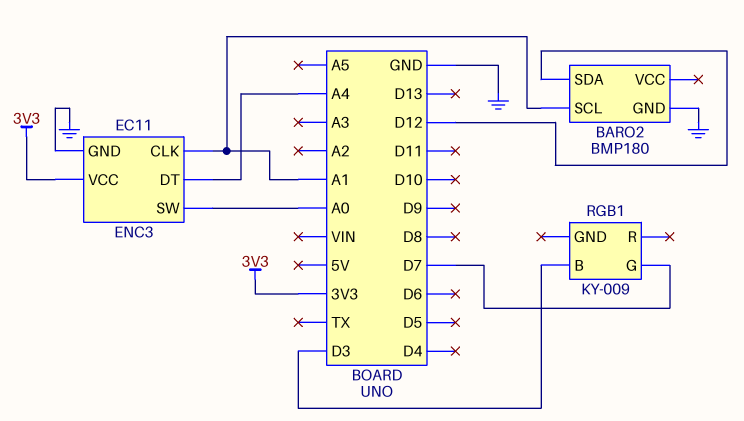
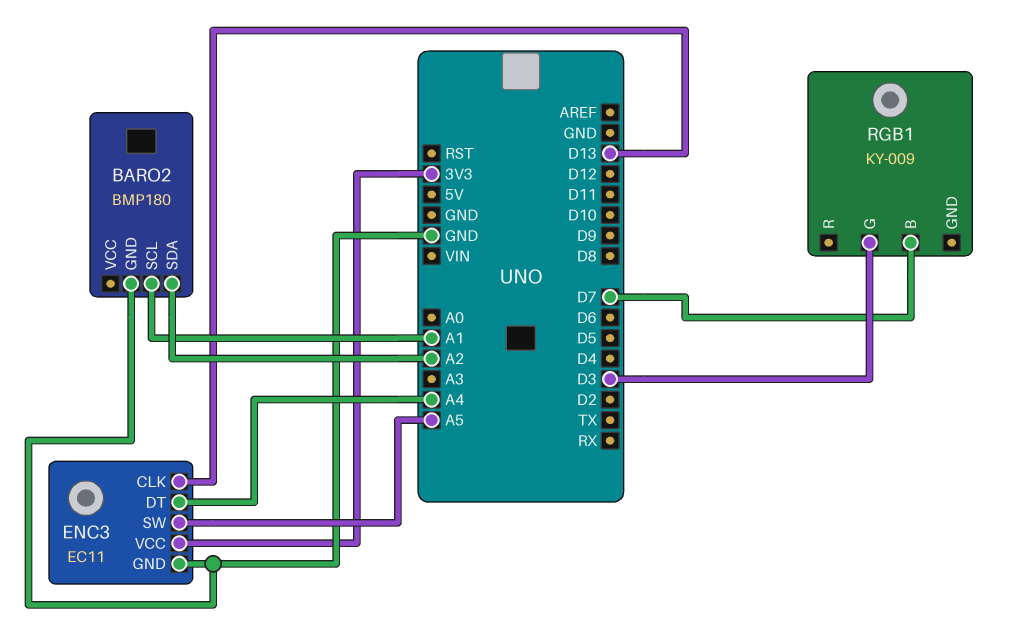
BARO2 pin SDA: D12 -> A2
ENC3 pin CLK: A1 -> D13
ENC3 pin SW: A0 -> A5
RGB1 pin B: D3 -> D7
RGB1 pin G: D7 -> D3

